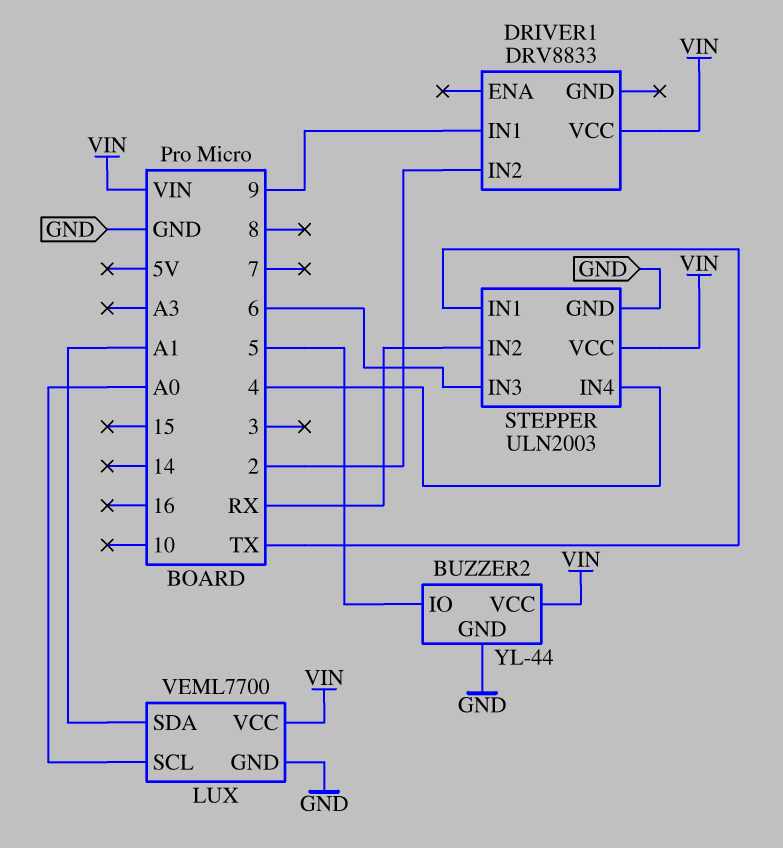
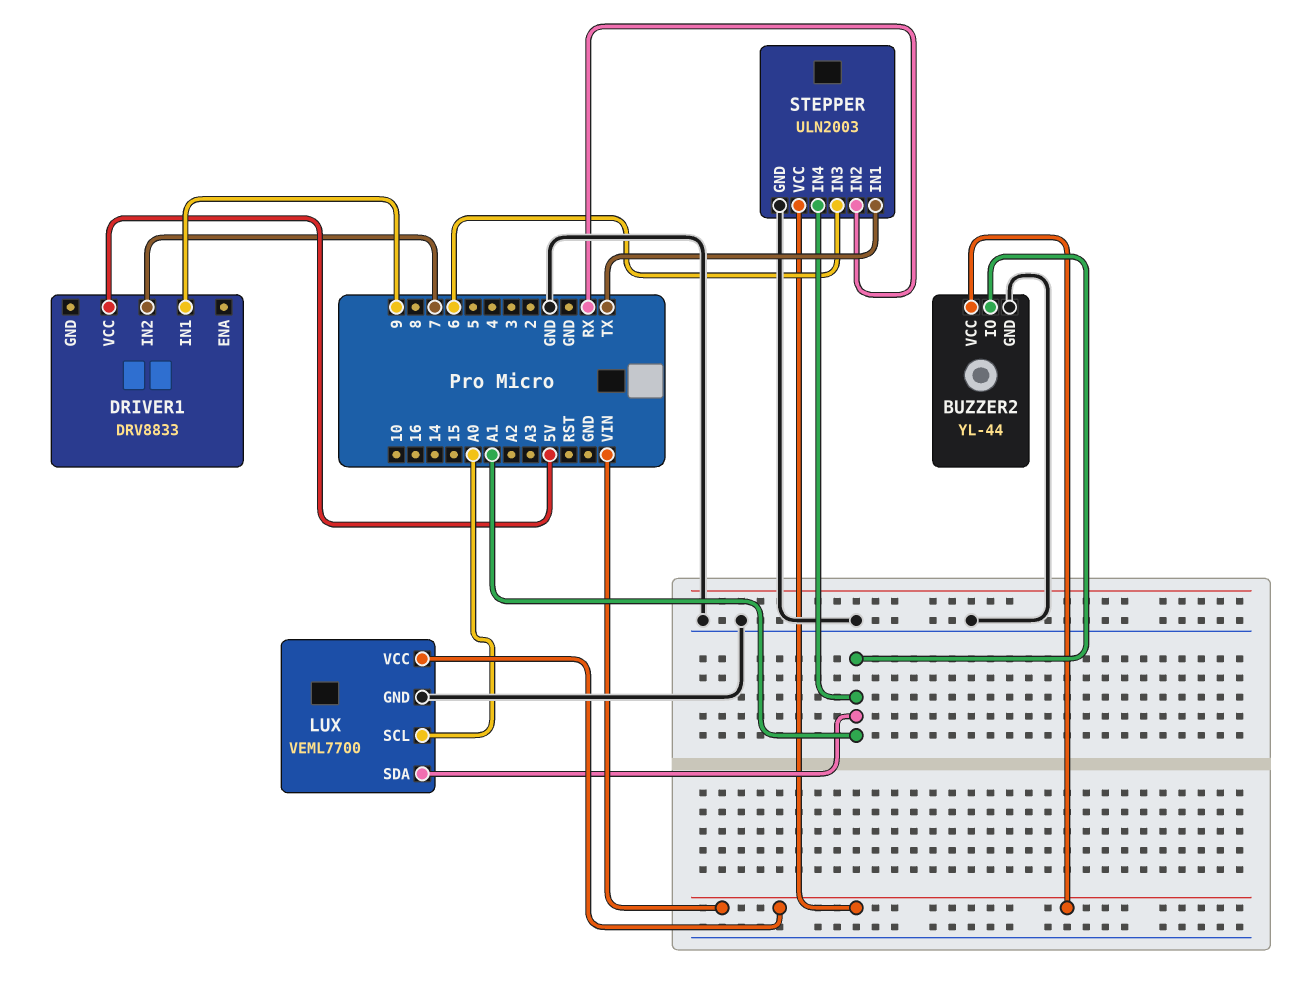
BUZZER2 pin IO: 5 -> A1
DRIVER1 pin IN2: 2 -> 7
DRIVER1 pin VCC: VIN -> 5V
STEPPER pin IN4: 4 -> A1

